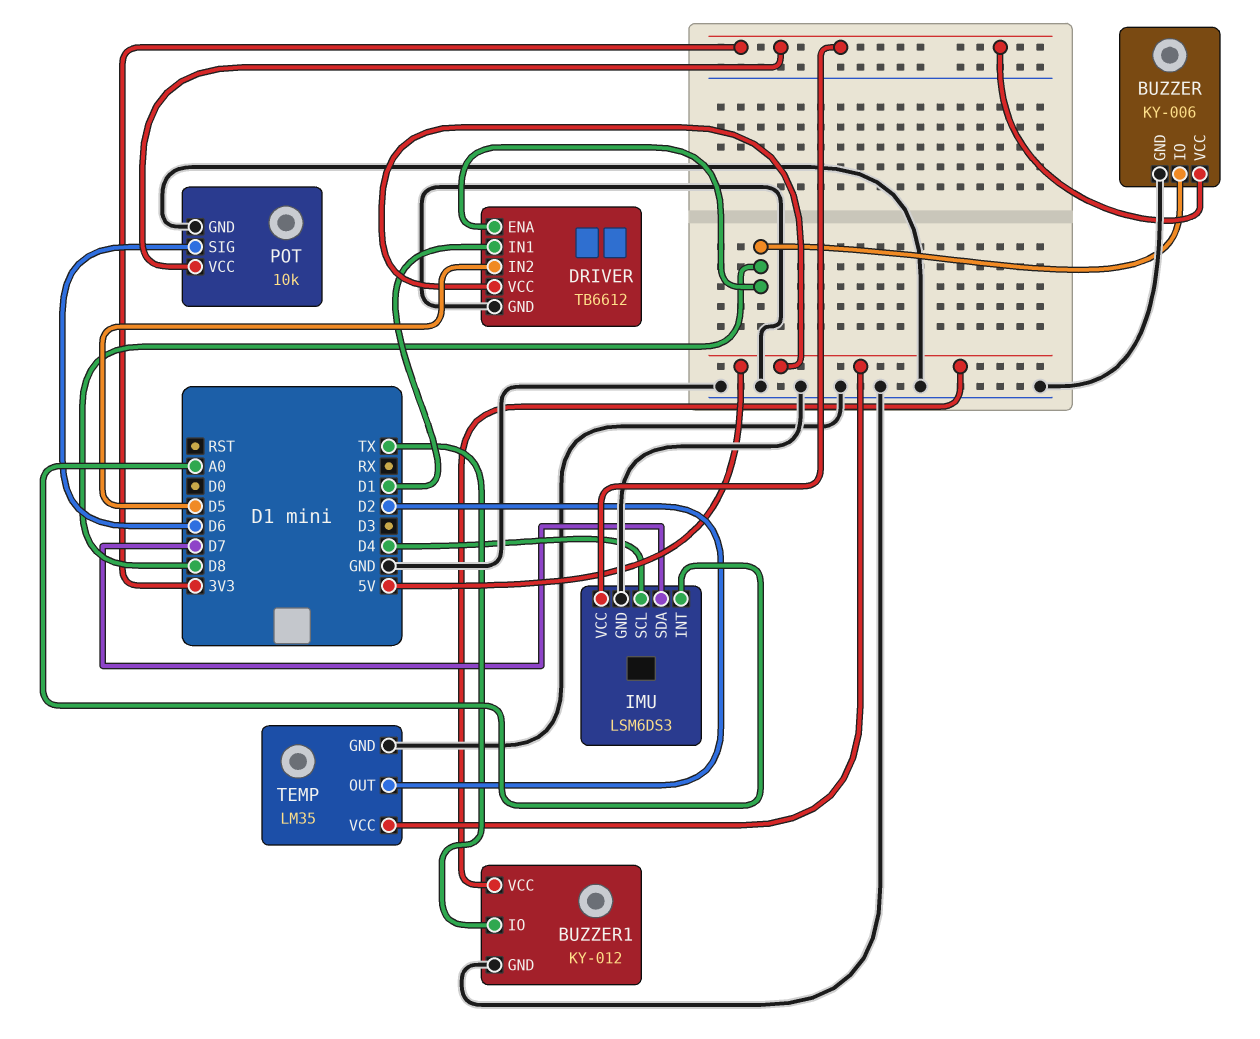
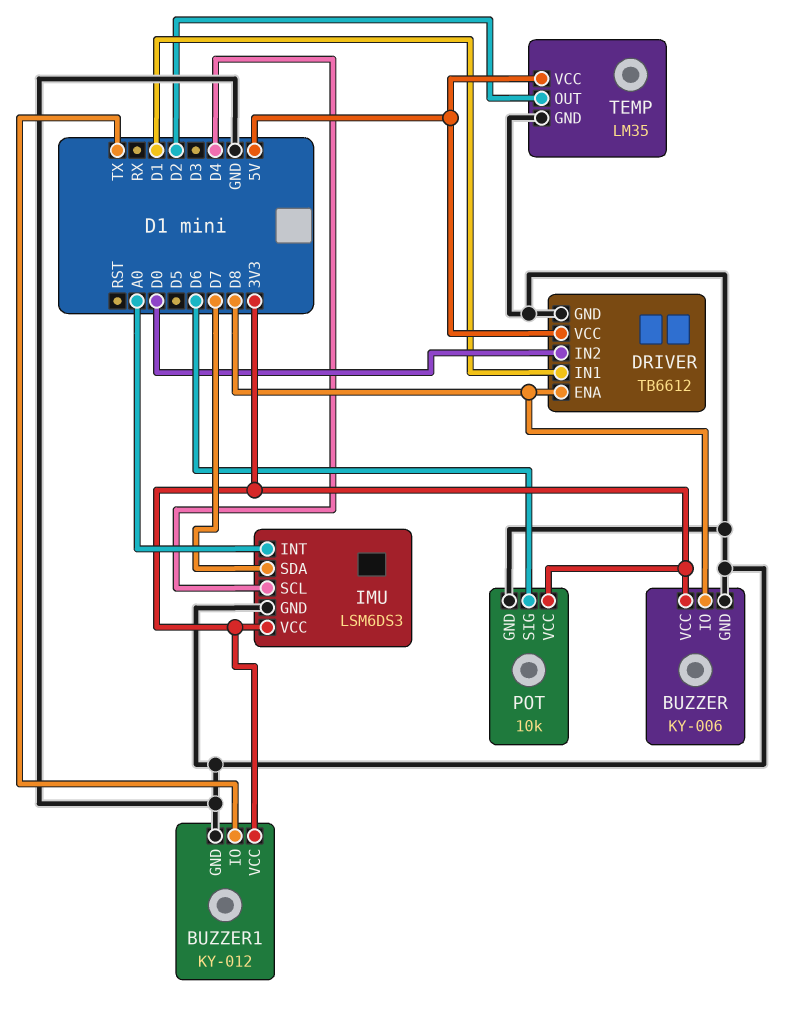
BUZZER1 pin VCC: 5V -> 3V3
DRIVER pin IN2: D5 -> D0

